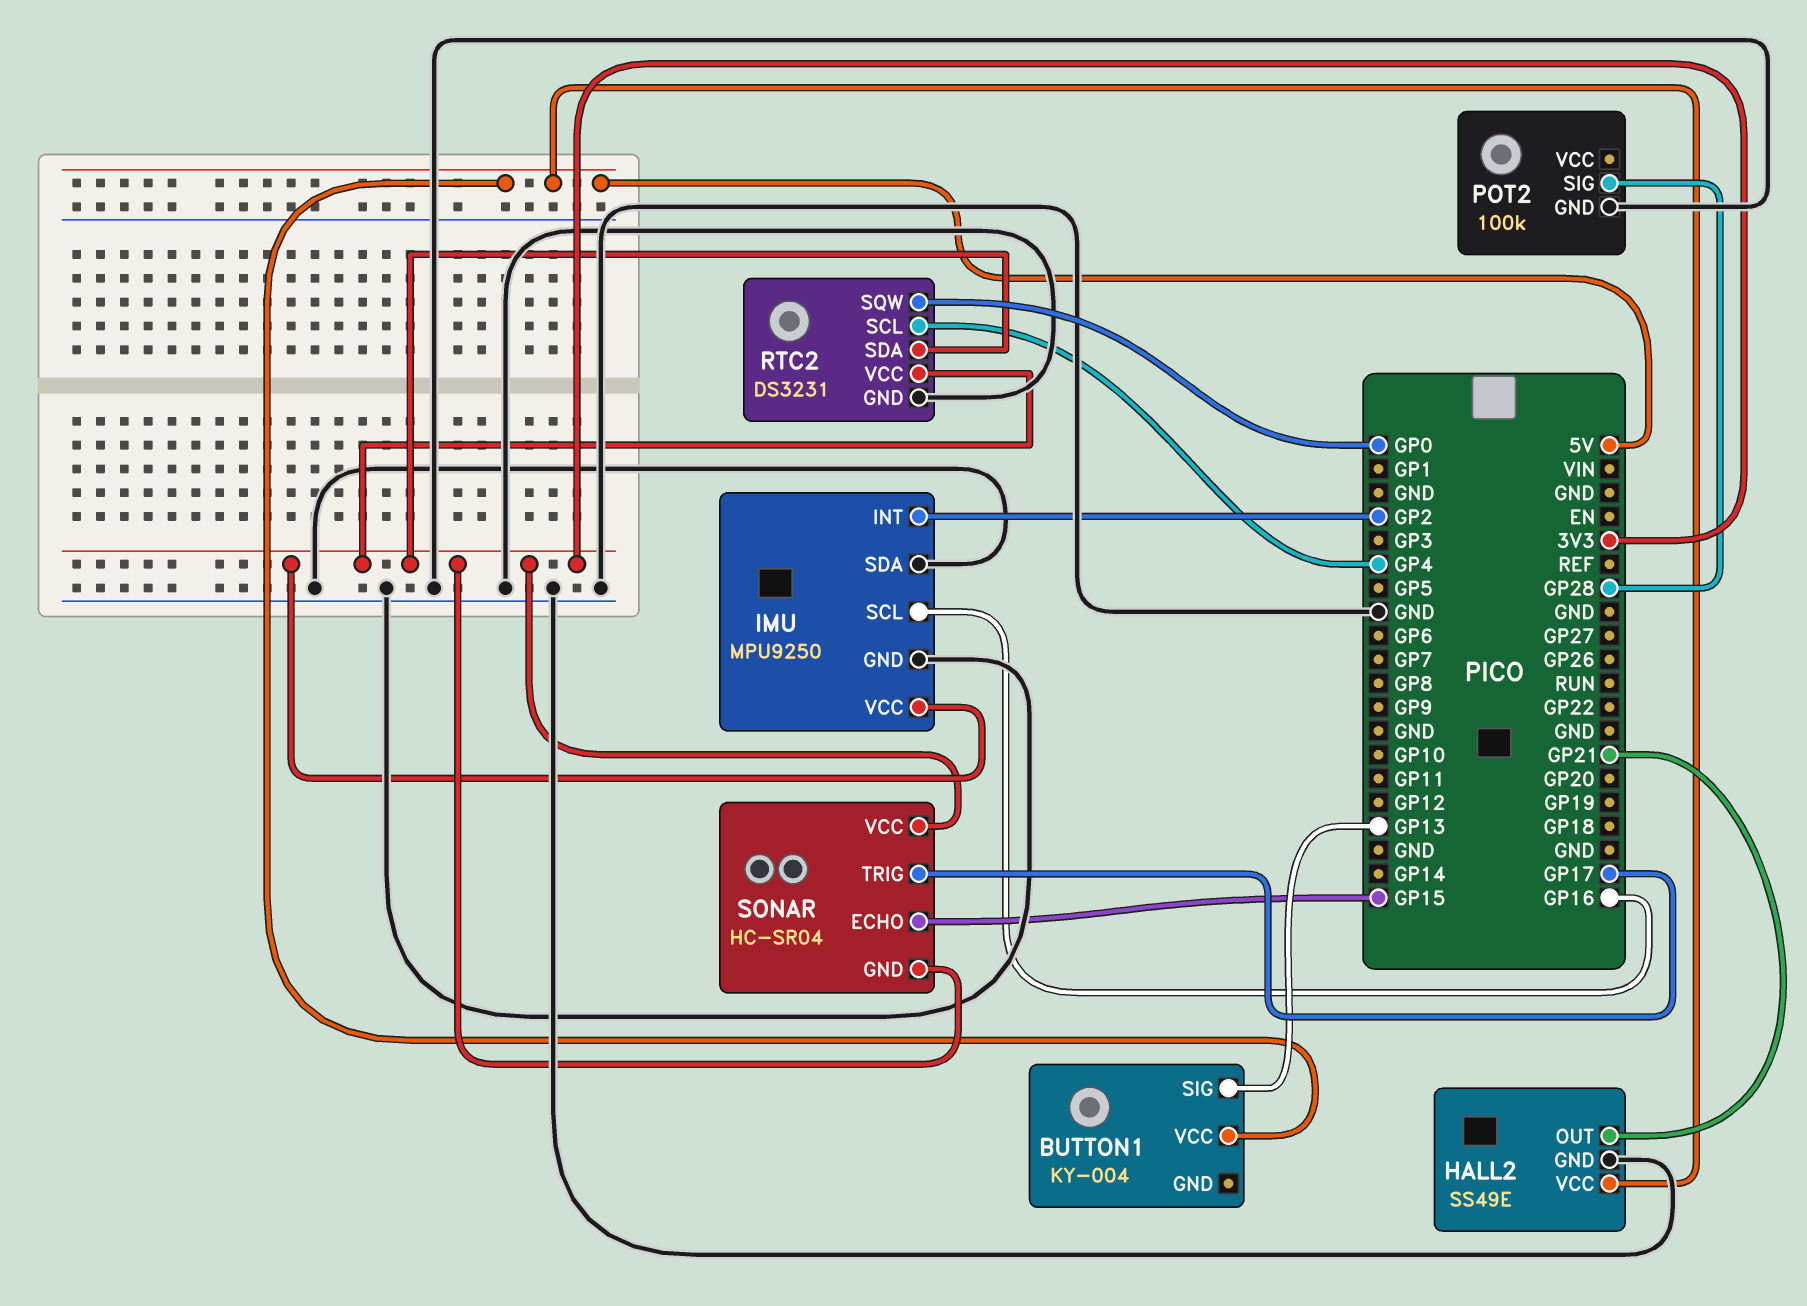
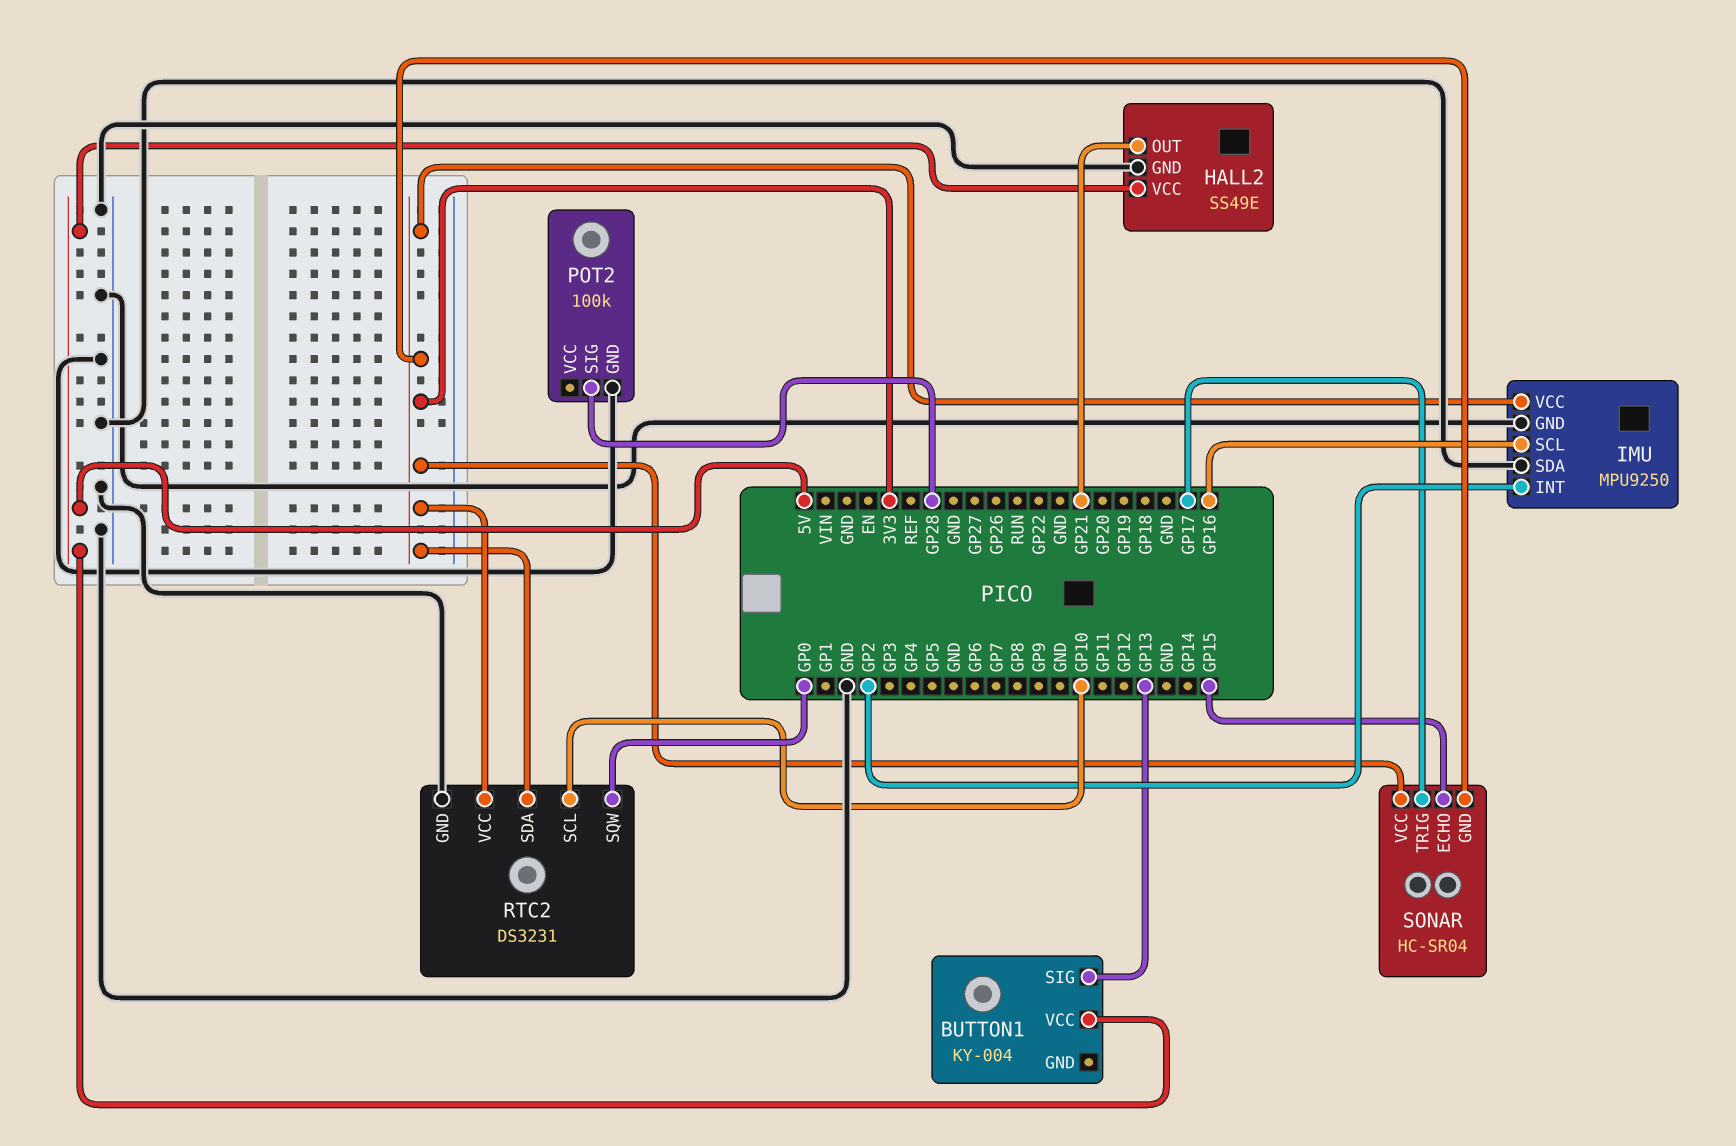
RTC2 pin SCL: GP4 -> GP10

